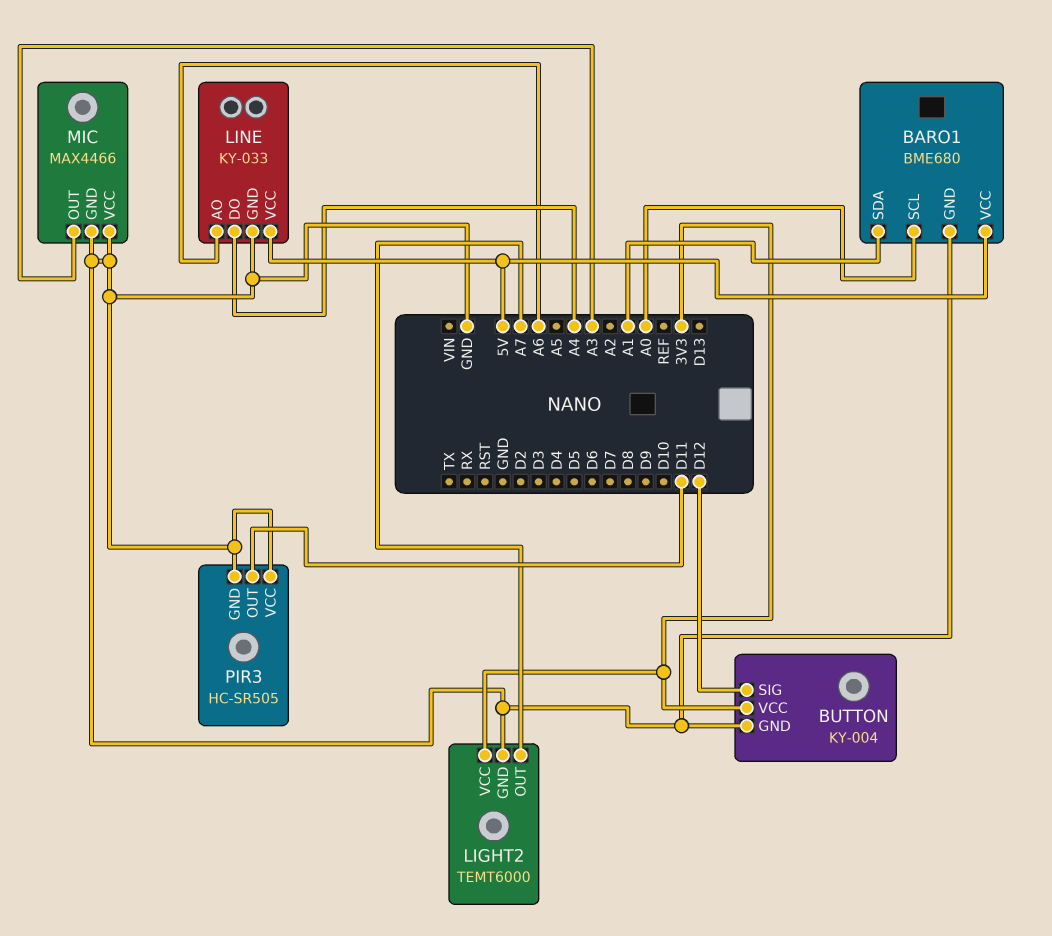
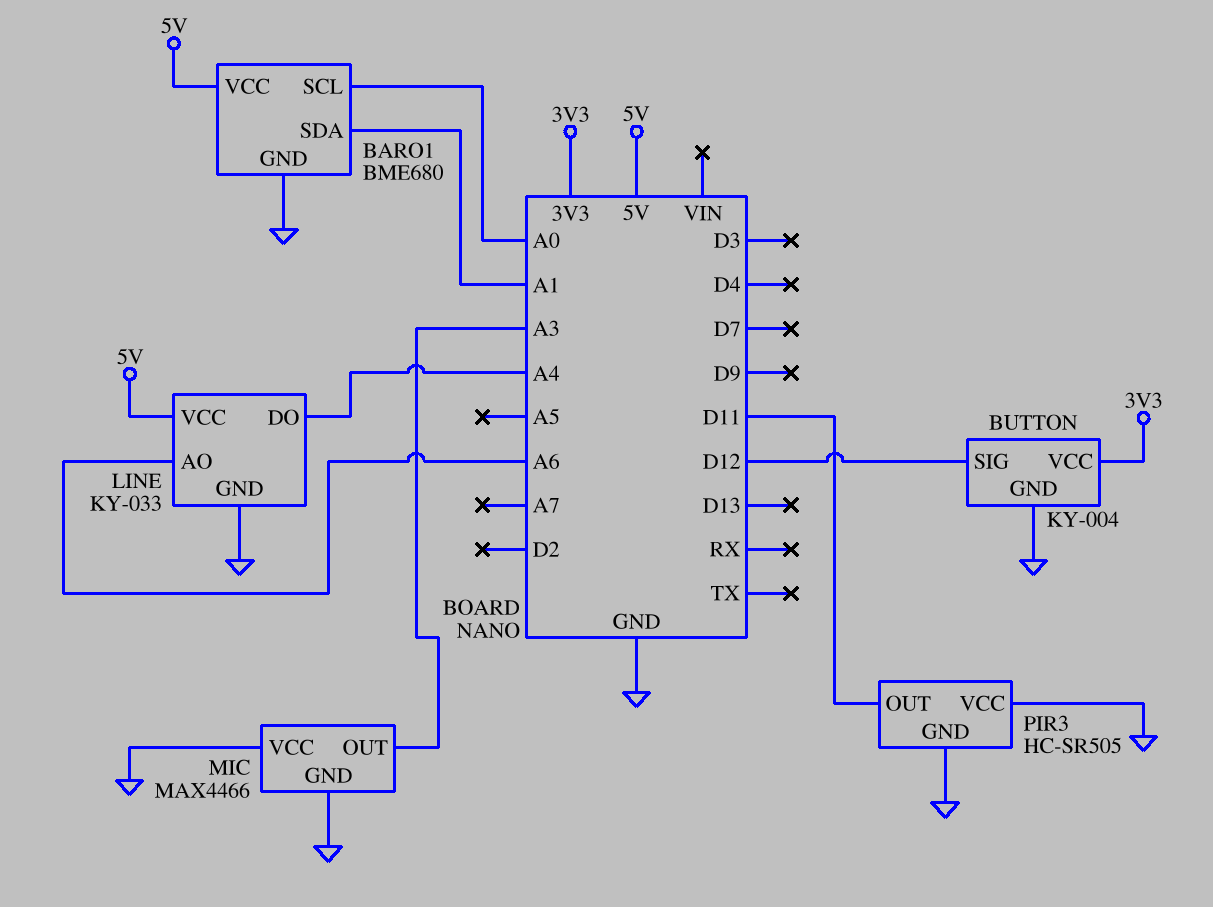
LIGHT2: TEMT6000 -> none
LIGHT2 pin GND: GND -> none
LIGHT2 pin OUT: A7 -> none
LIGHT2 pin VCC: 3V3 -> none

